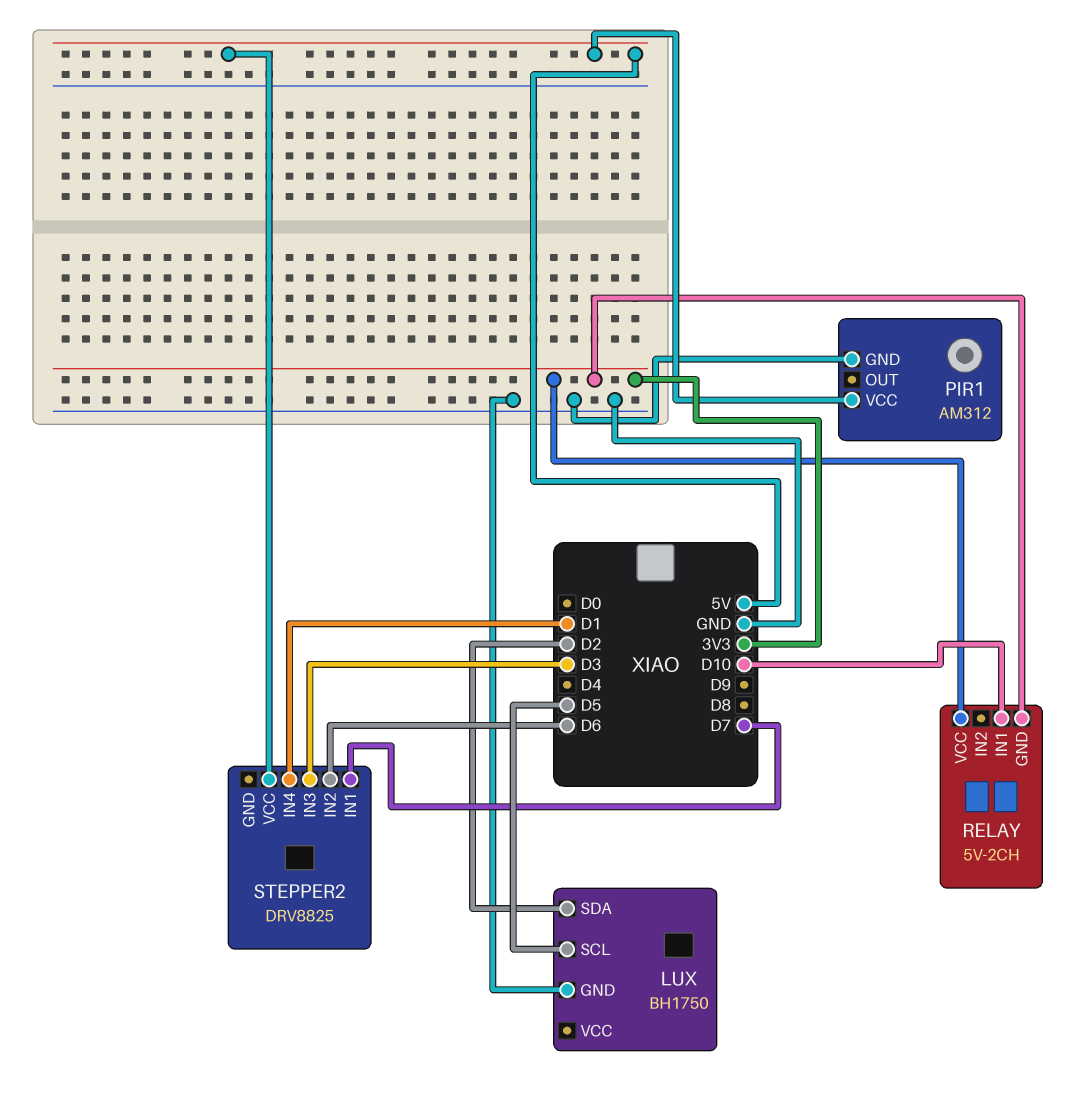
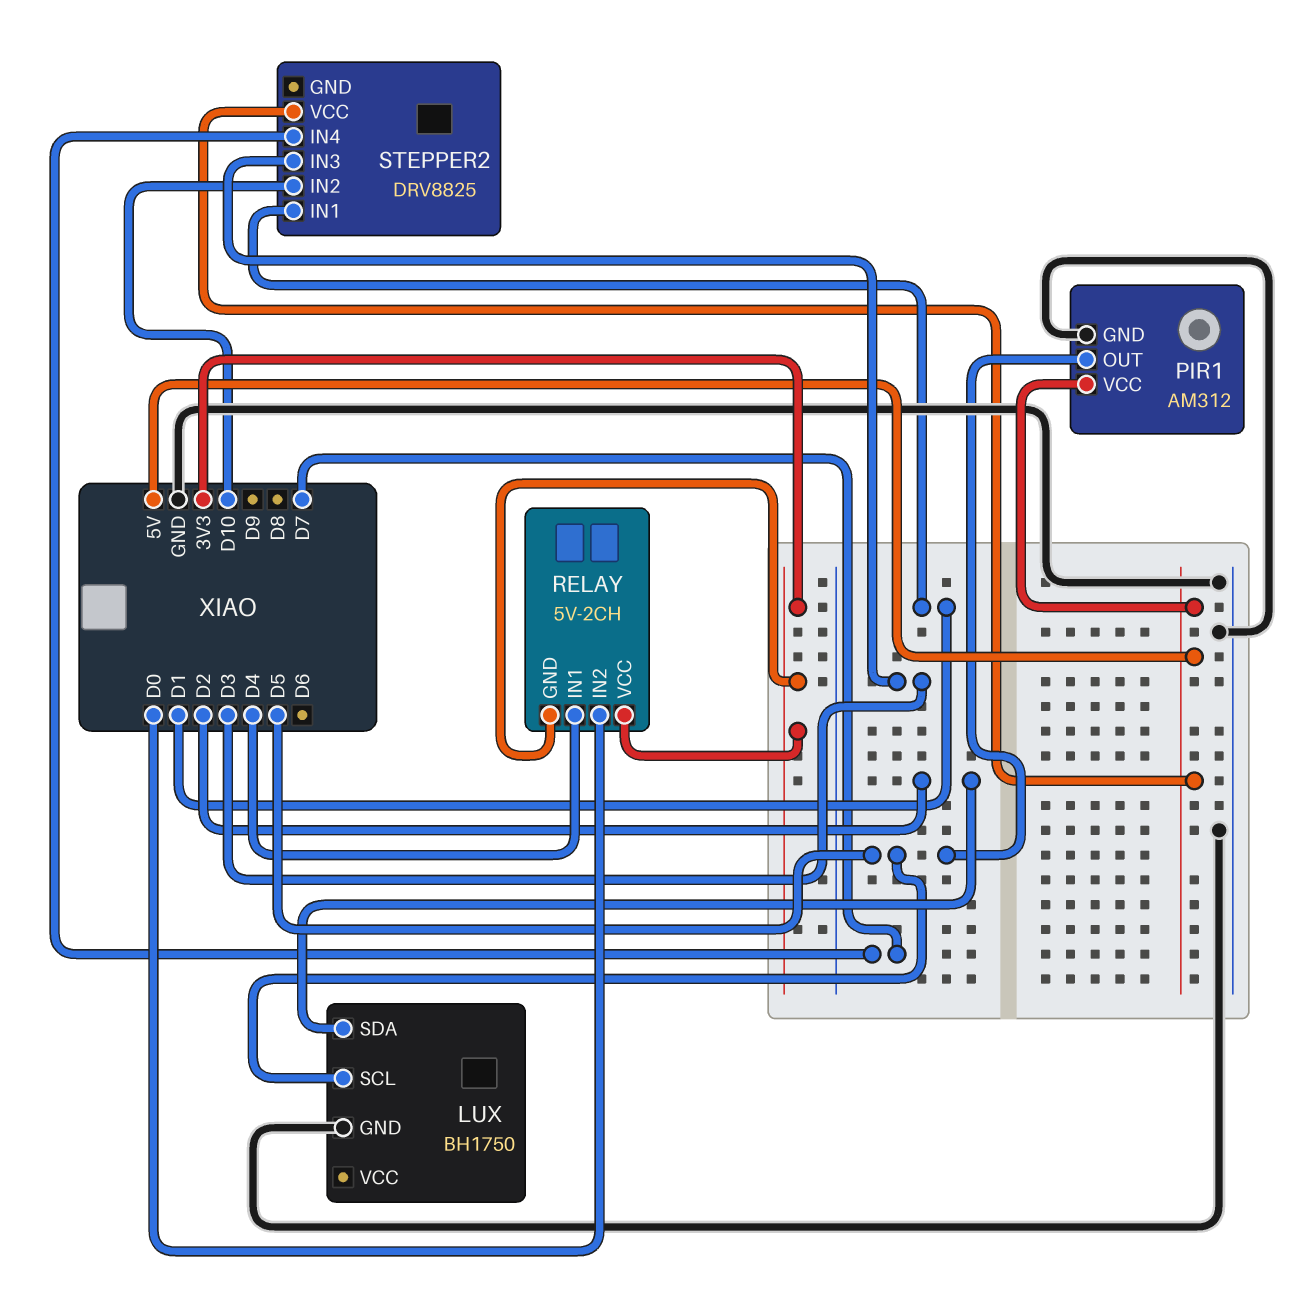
PIR1 pin OUT: none -> D5
RELAY pin IN1: D10 -> D4
RELAY pin IN2: none -> D0
STEPPER2 pin IN1: D7 -> D1
STEPPER2 pin IN2: D6 -> D10
STEPPER2 pin IN4: D1 -> D7

